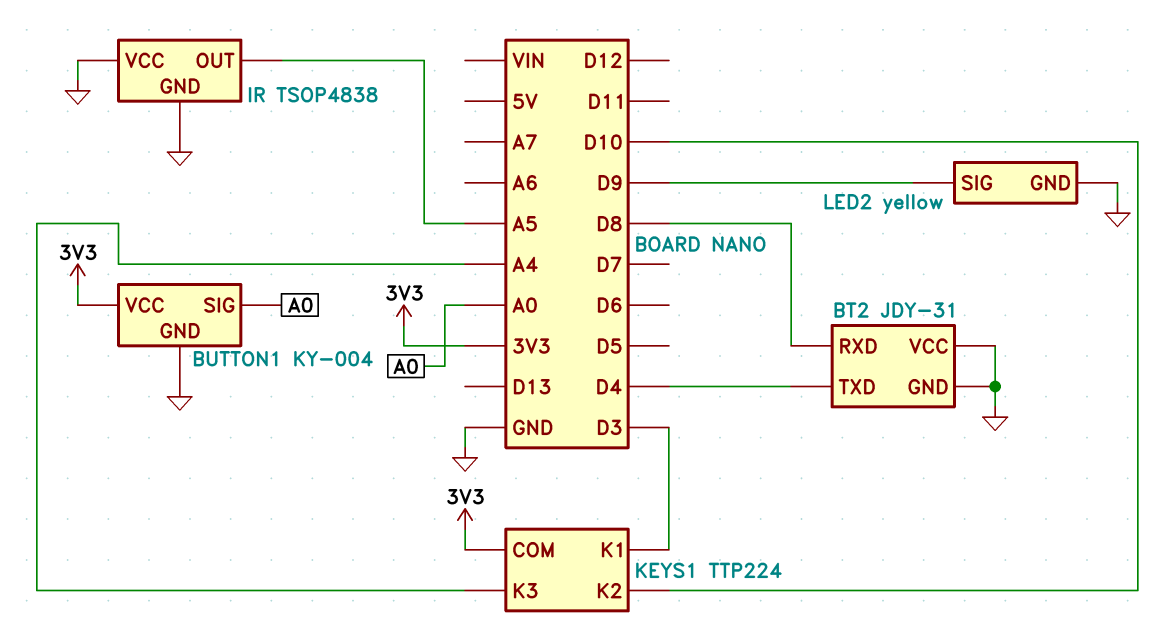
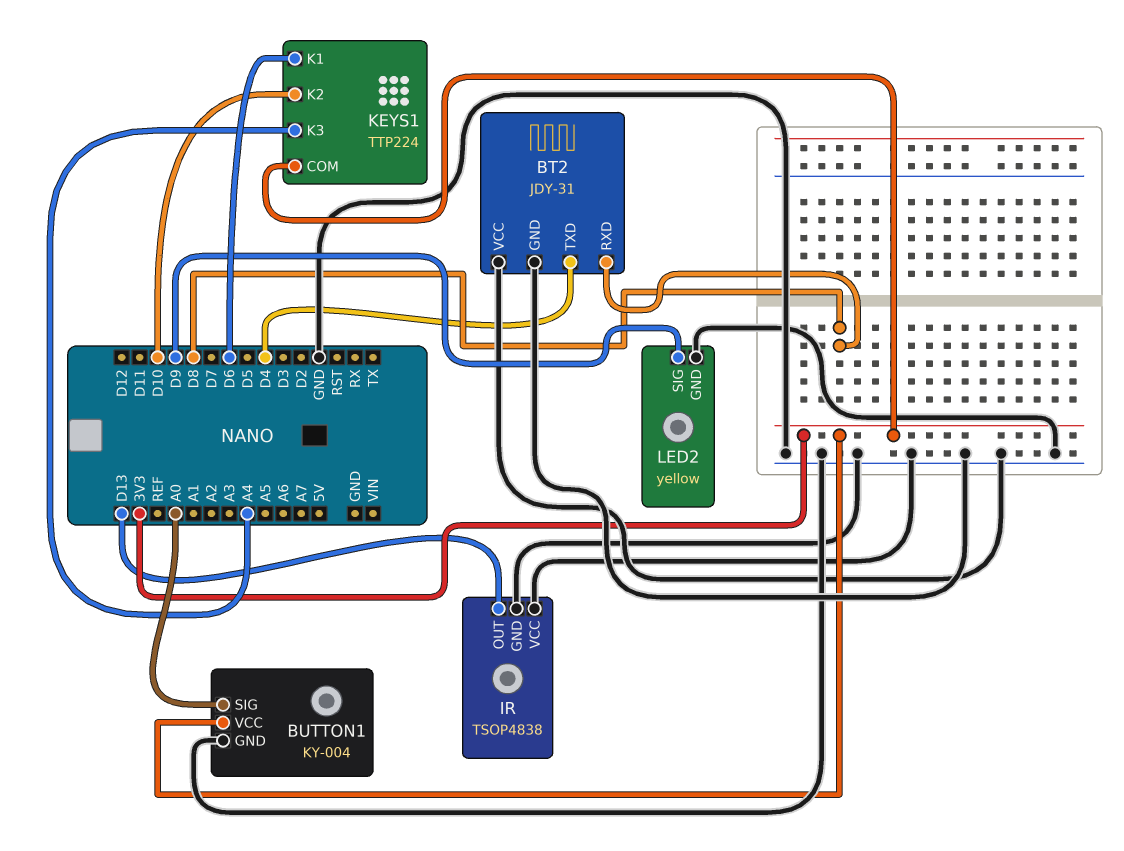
IR pin OUT: A5 -> D13
KEYS1 pin K1: D3 -> D6

